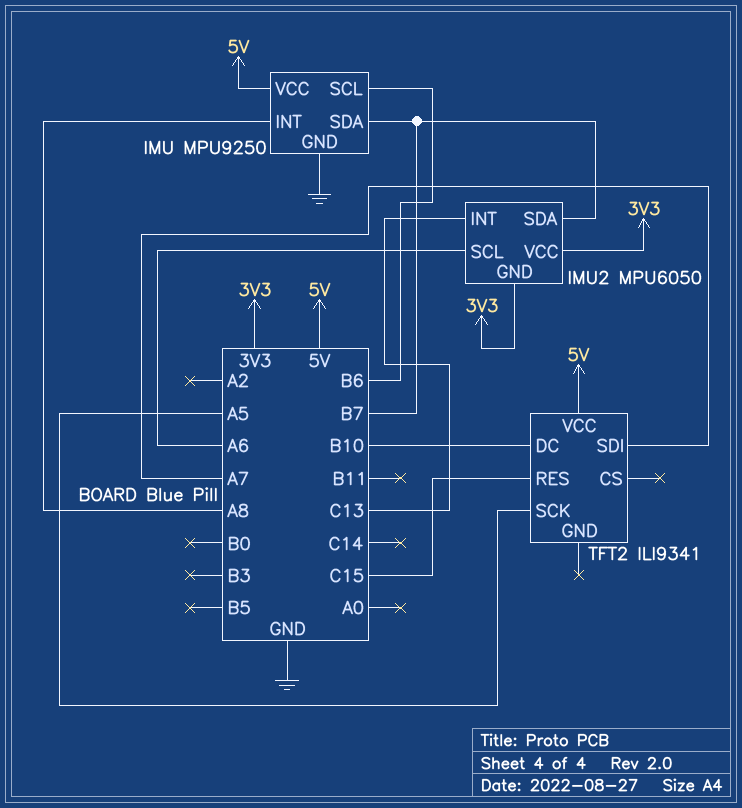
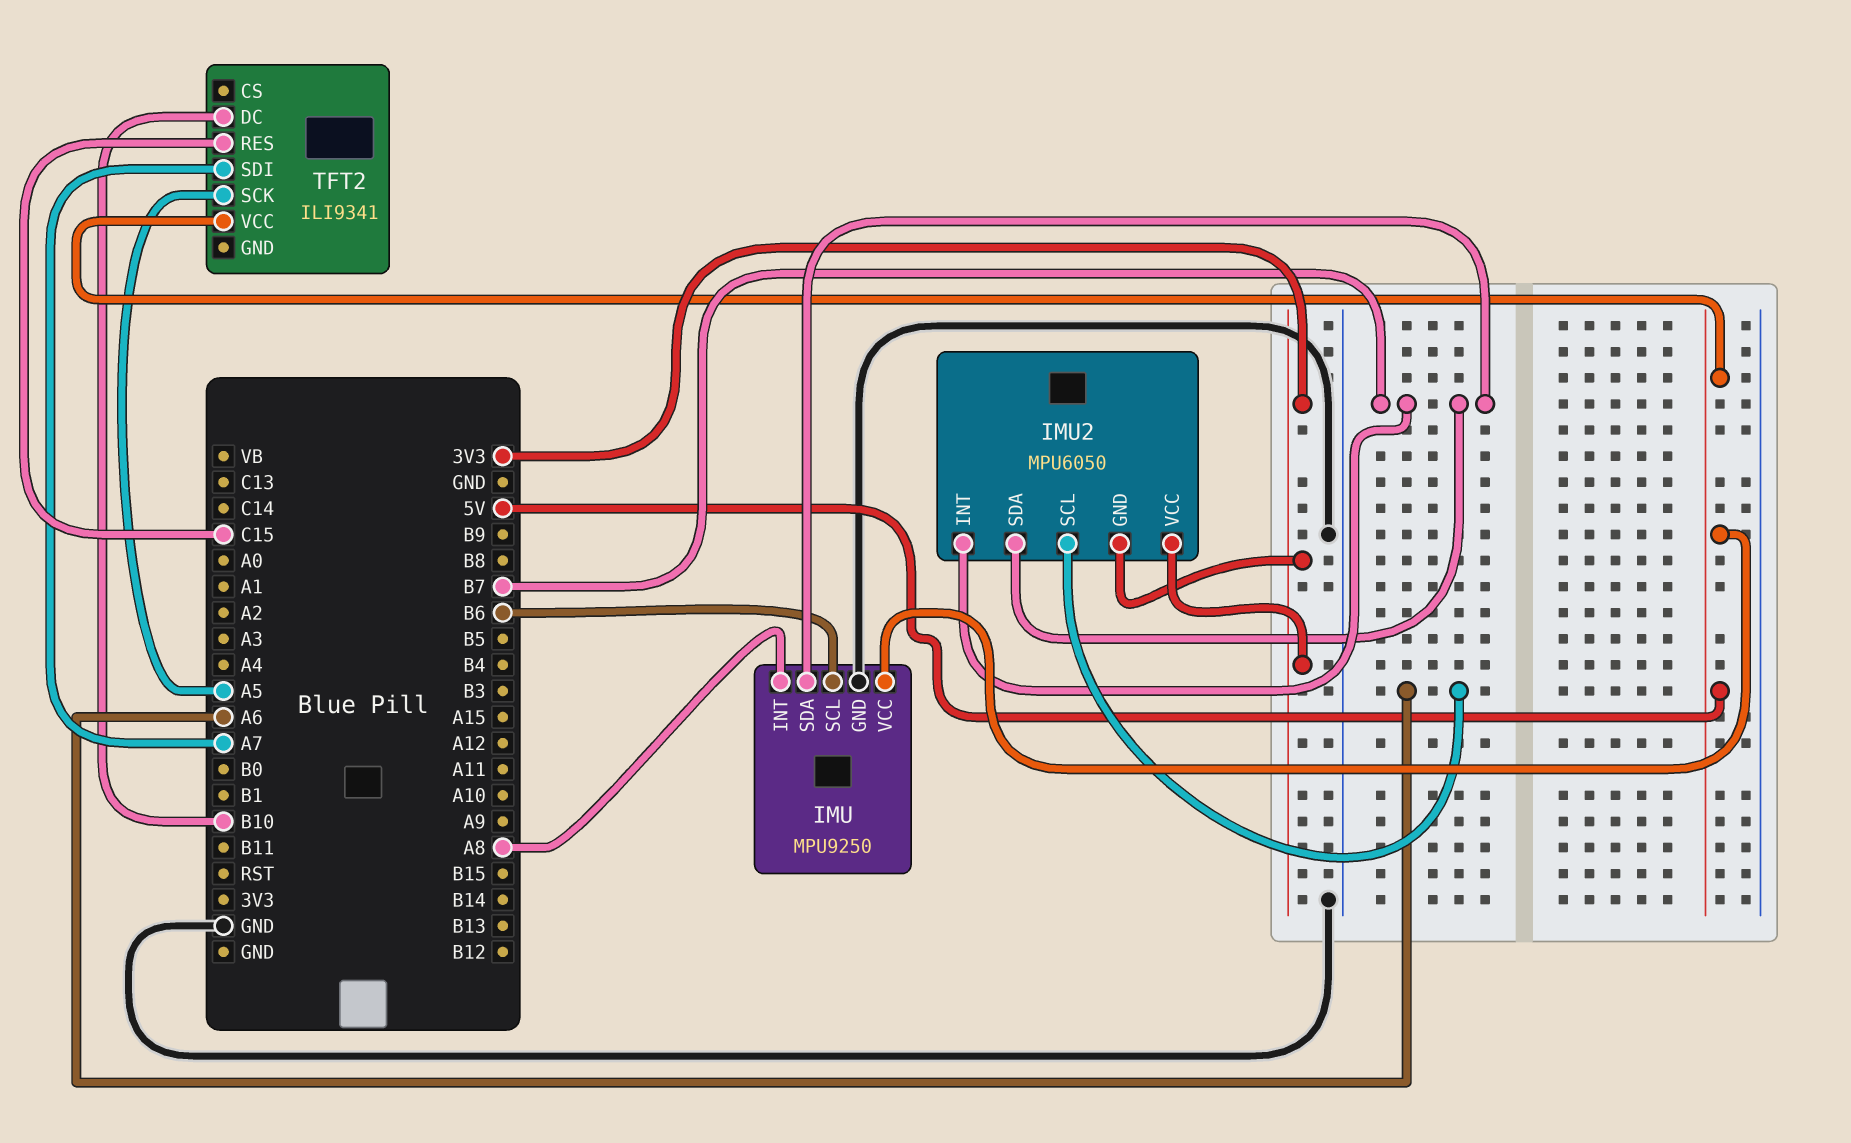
IMU2 pin INT: C13 -> B7

